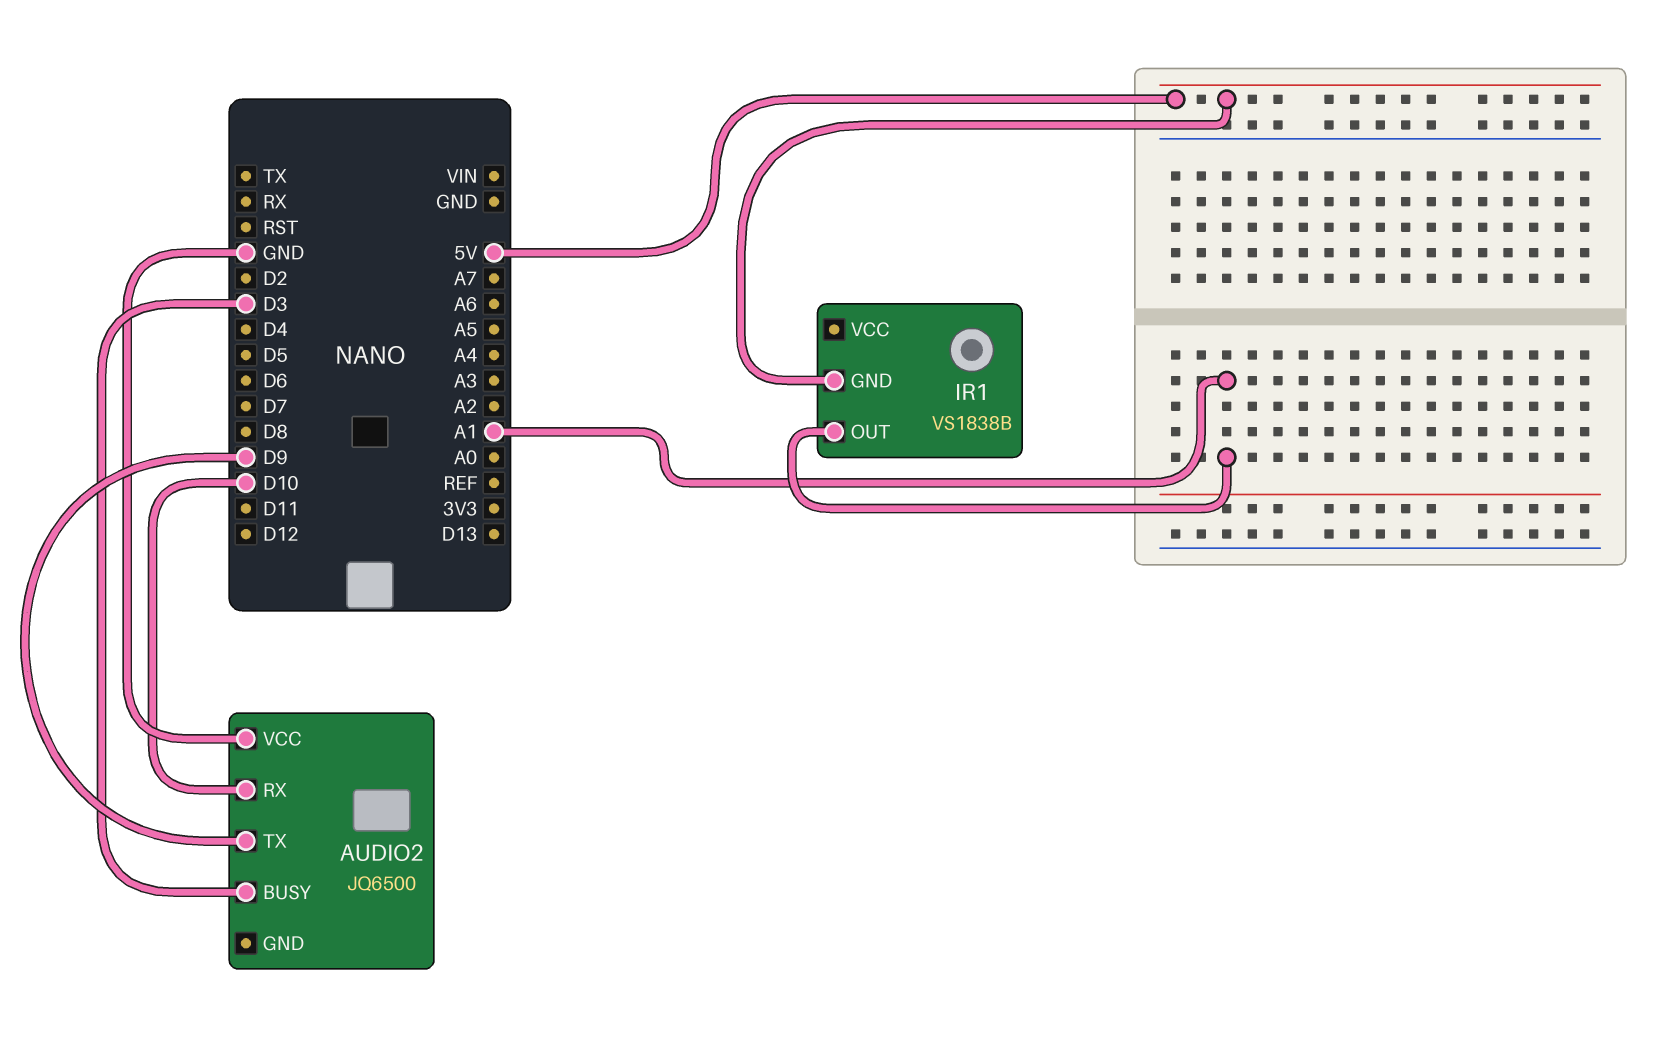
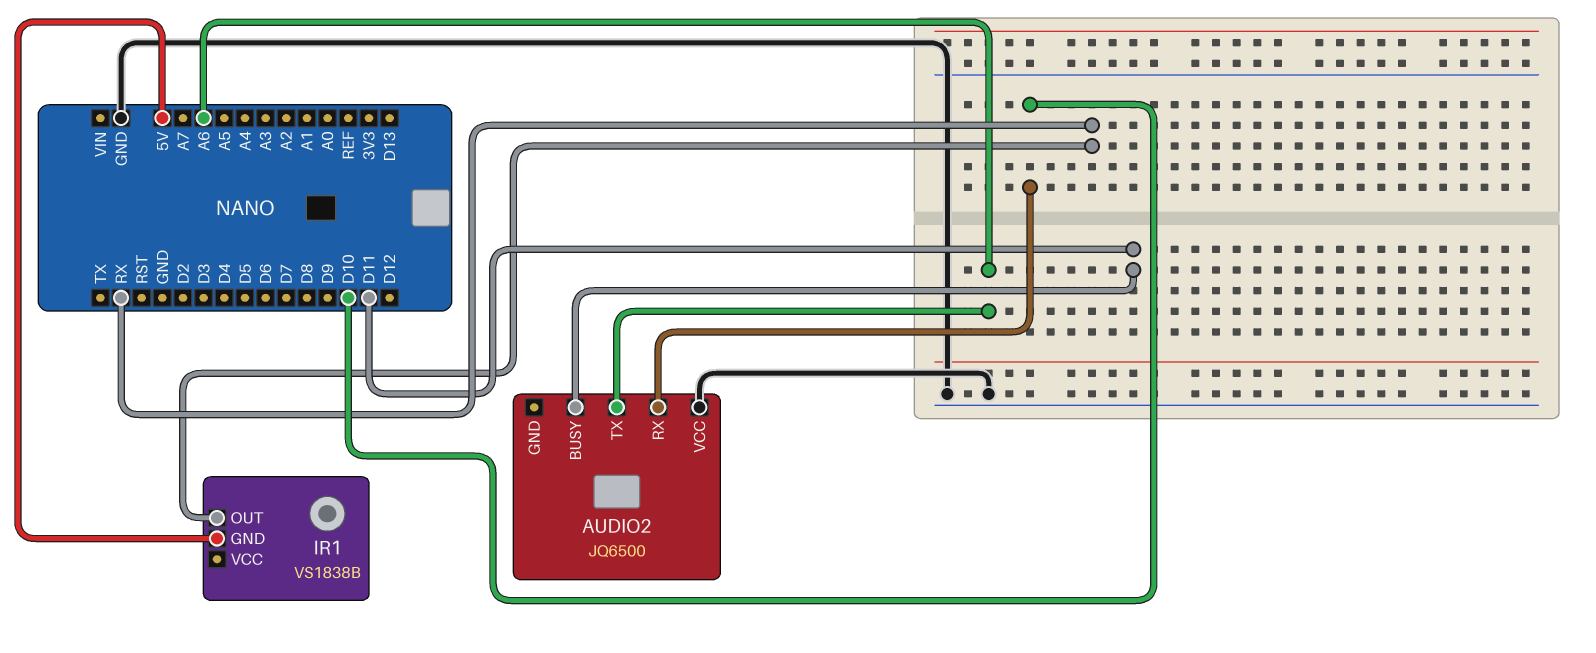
AUDIO2 pin BUSY: D3 -> D11
AUDIO2 pin TX: D9 -> A6
IR1 pin OUT: A1 -> RX

